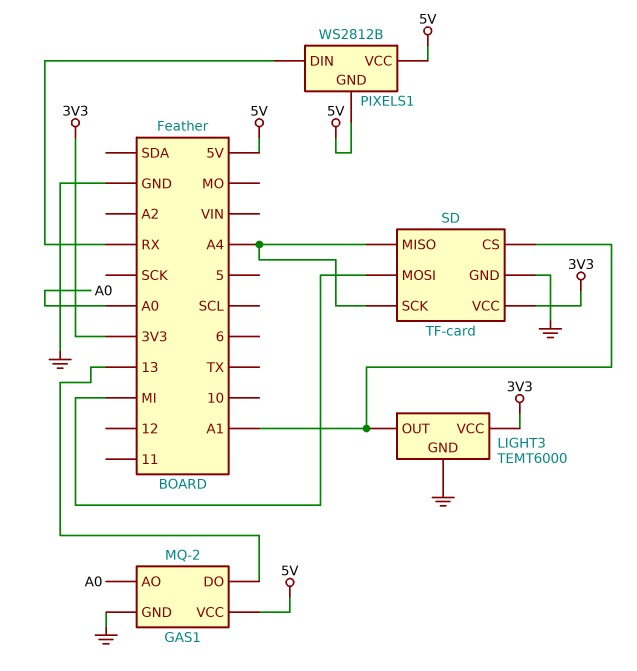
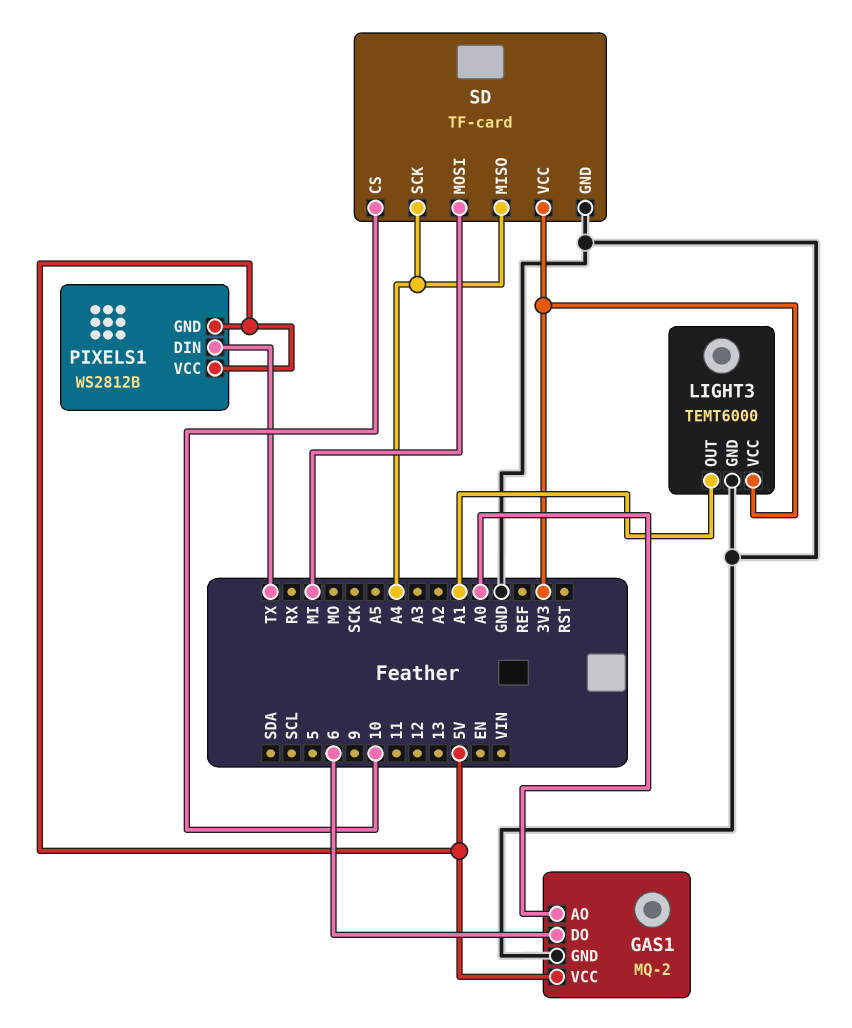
GAS1 pin DO: 13 -> 6
PIXELS1 pin DIN: RX -> TX
SD pin CS: A1 -> 10

